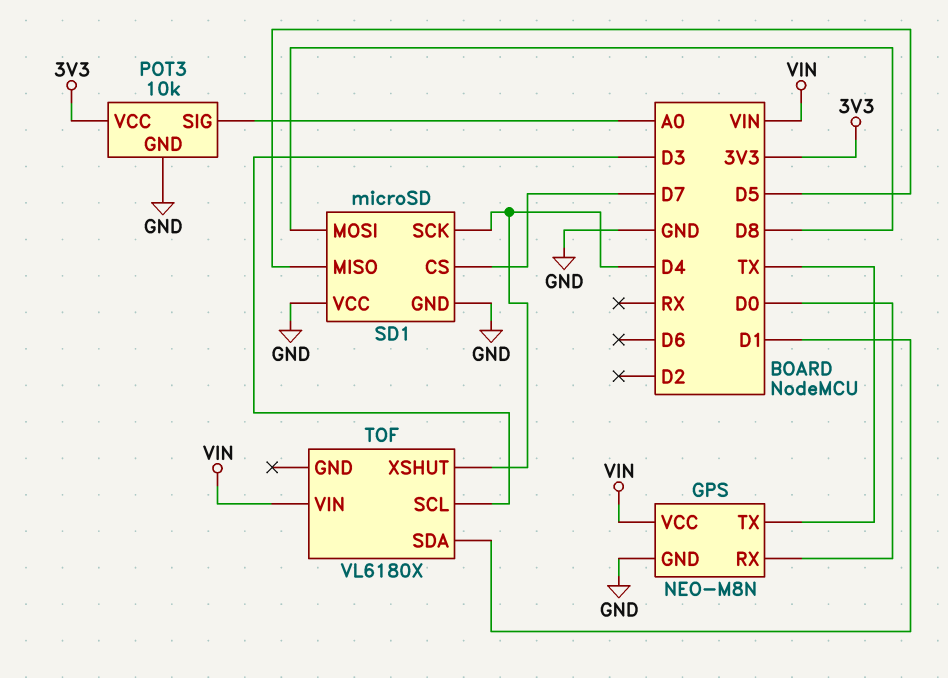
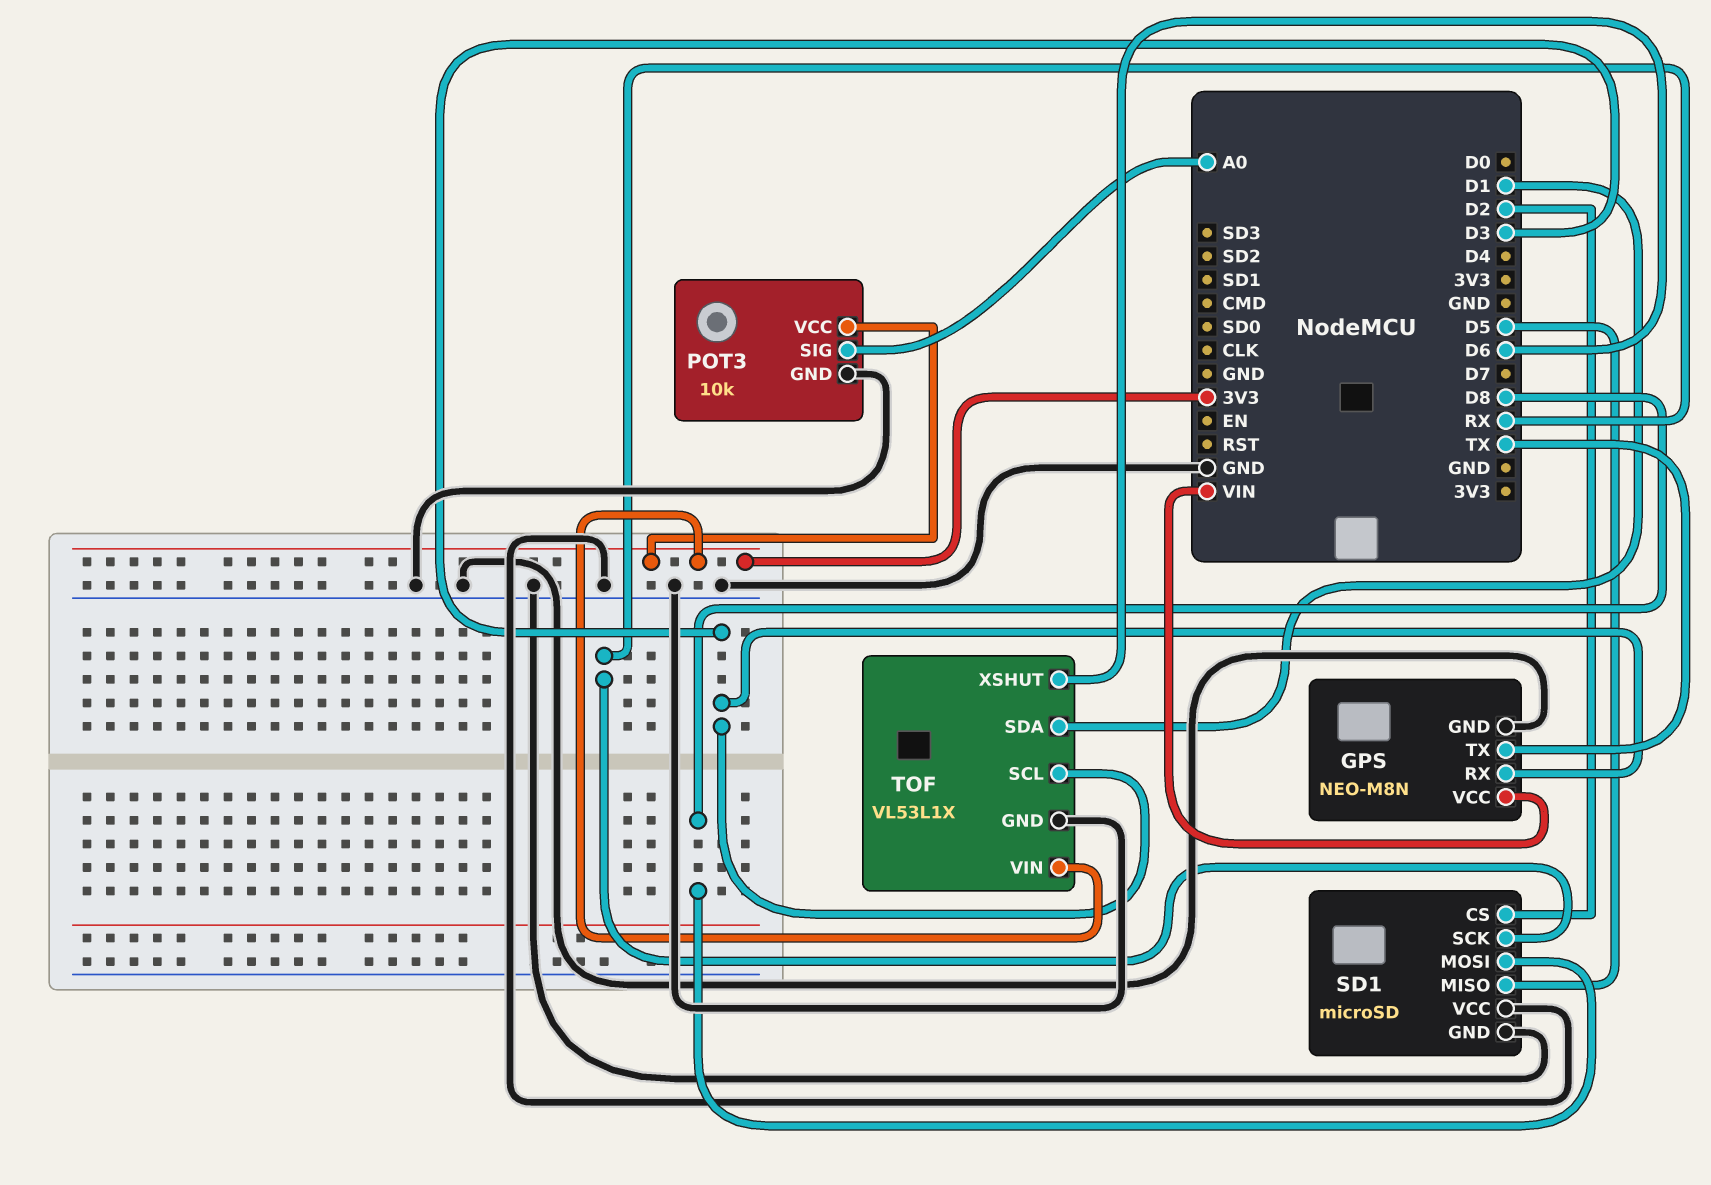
GPS pin RX: D0 -> D3
SD1 pin CS: D7 -> D2
SD1 pin SCK: D4 -> RX
TOF: VL6180X -> VL53L1X
TOF pin GND: none -> GND
TOF pin VIN: VIN -> 3V3
TOF pin XSHUT: D4 -> D6

